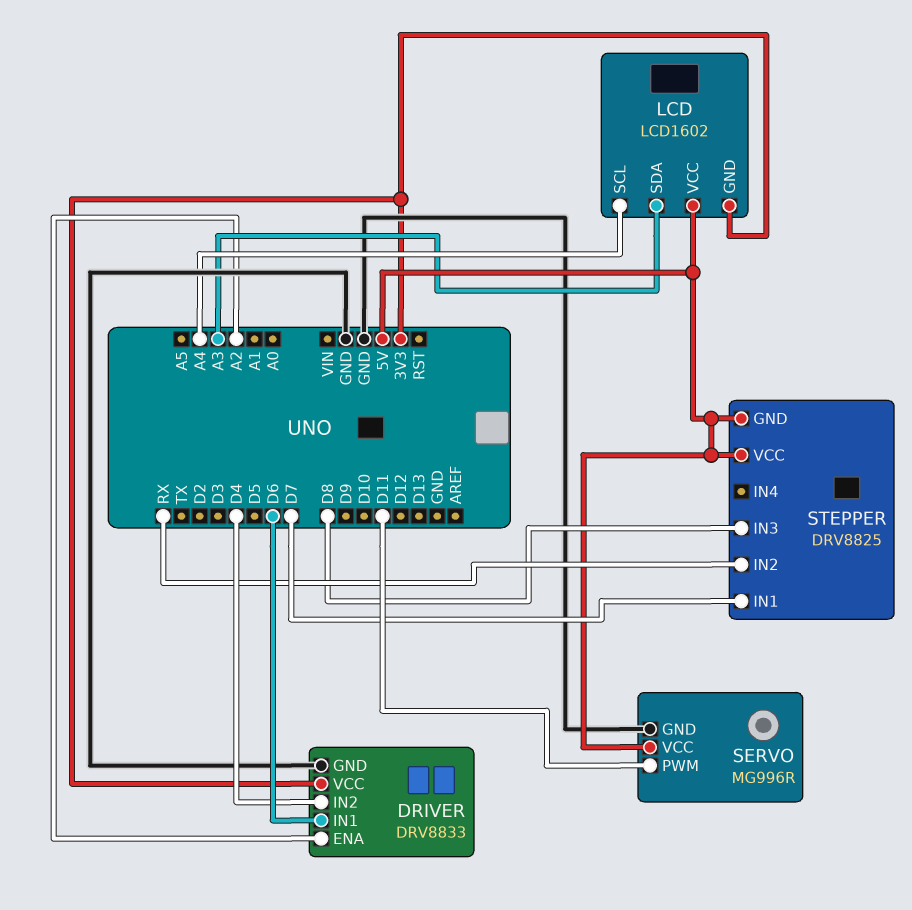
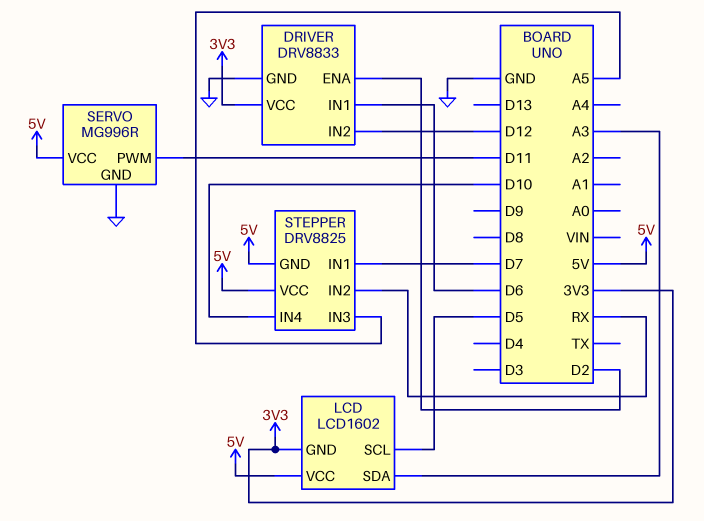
DRIVER pin ENA: A2 -> D2
DRIVER pin IN2: D4 -> D12
LCD pin SCL: A4 -> D5
STEPPER pin IN3: D8 -> A5
STEPPER pin IN4: none -> D10

